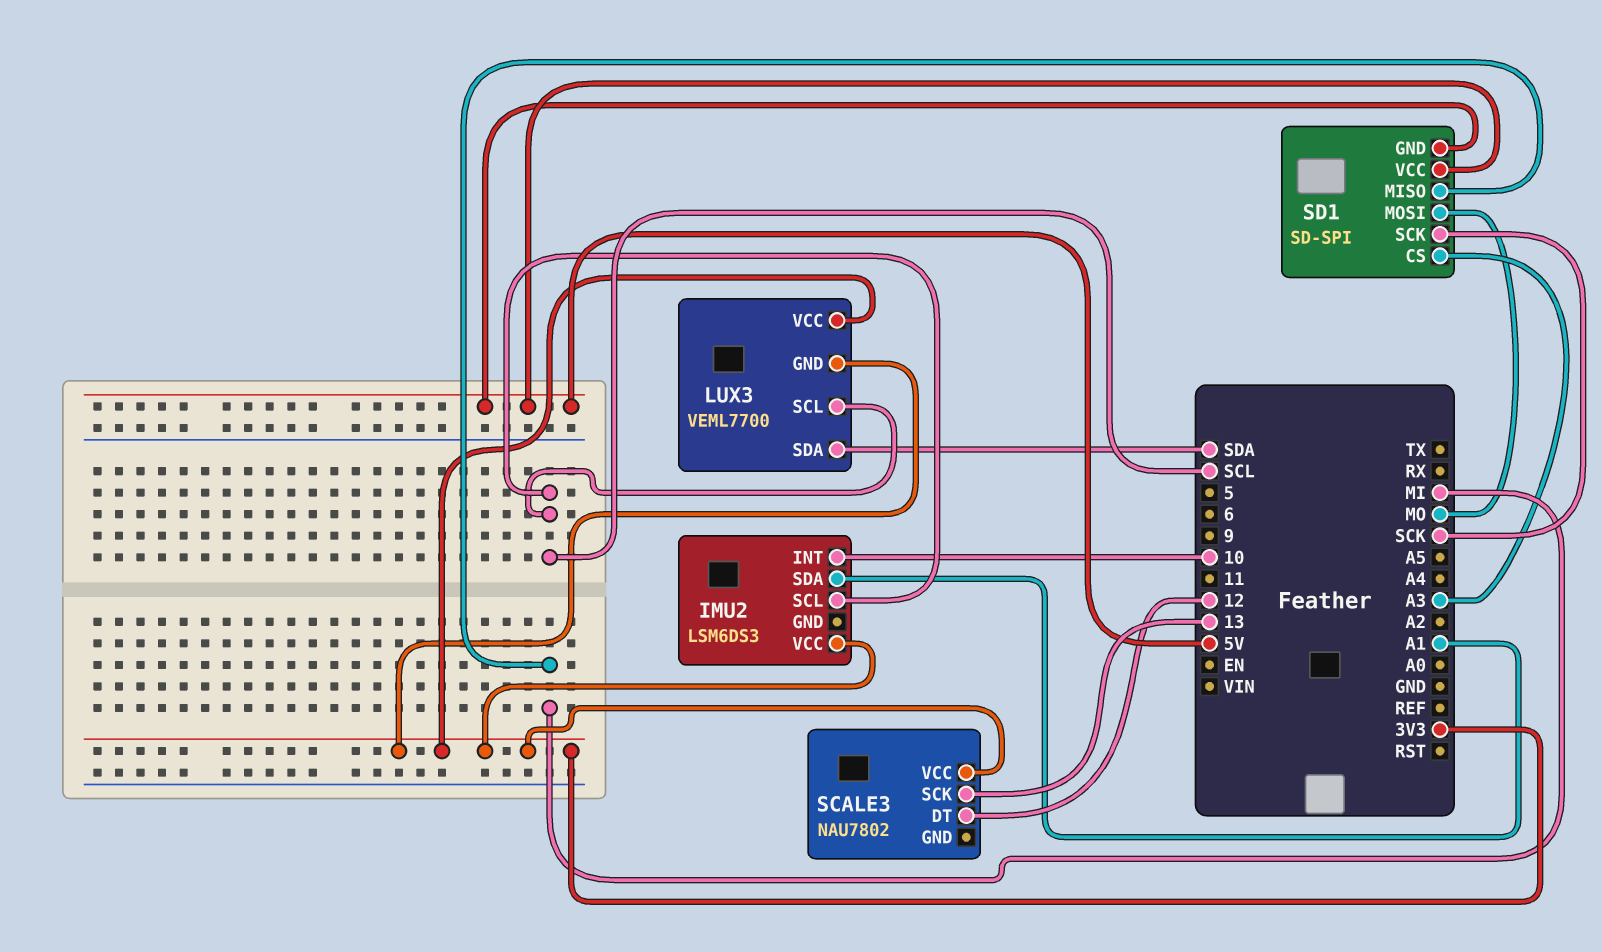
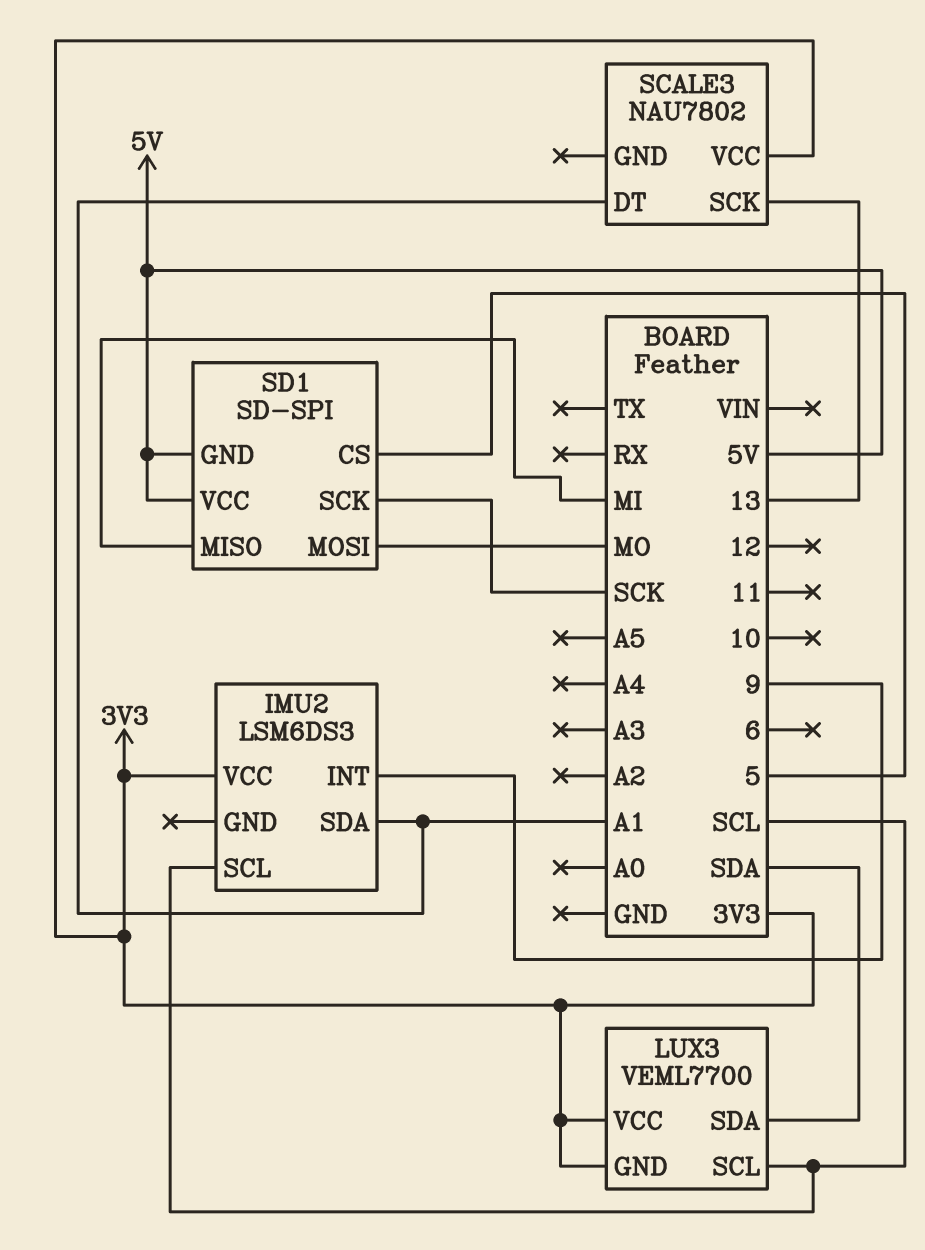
IMU2 pin INT: 10 -> 9
SCALE3 pin DT: 12 -> A1
SD1 pin CS: A3 -> 5

